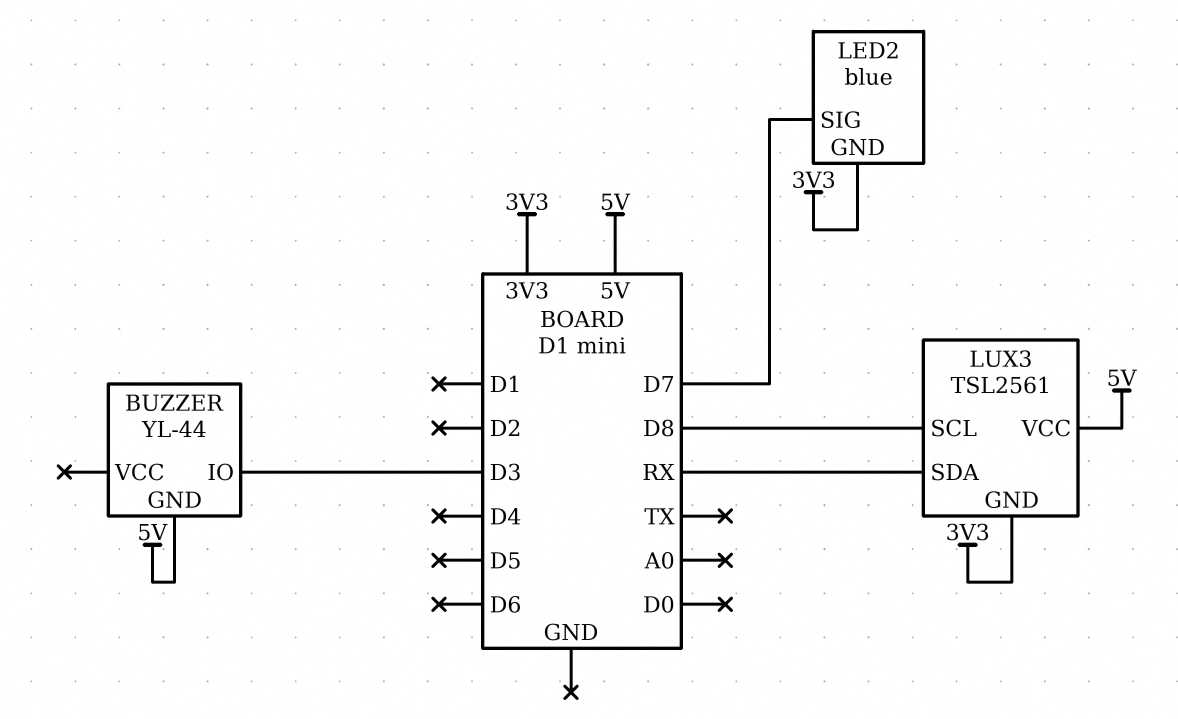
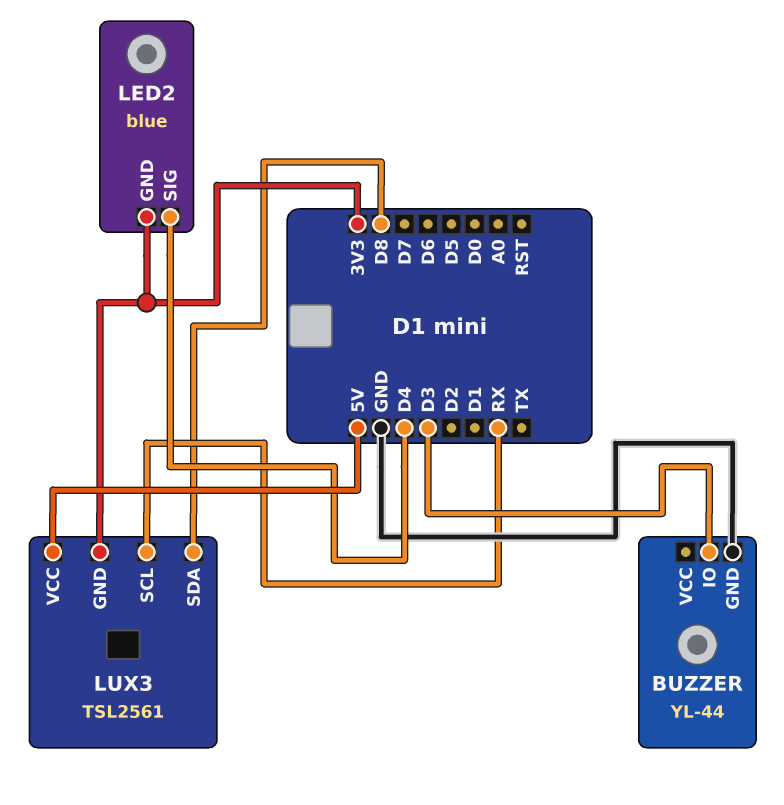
BUZZER pin GND: 5V -> GND
LED2 pin SIG: D7 -> D4
LUX3 pin SCL: D8 -> RX
LUX3 pin SDA: RX -> D8

